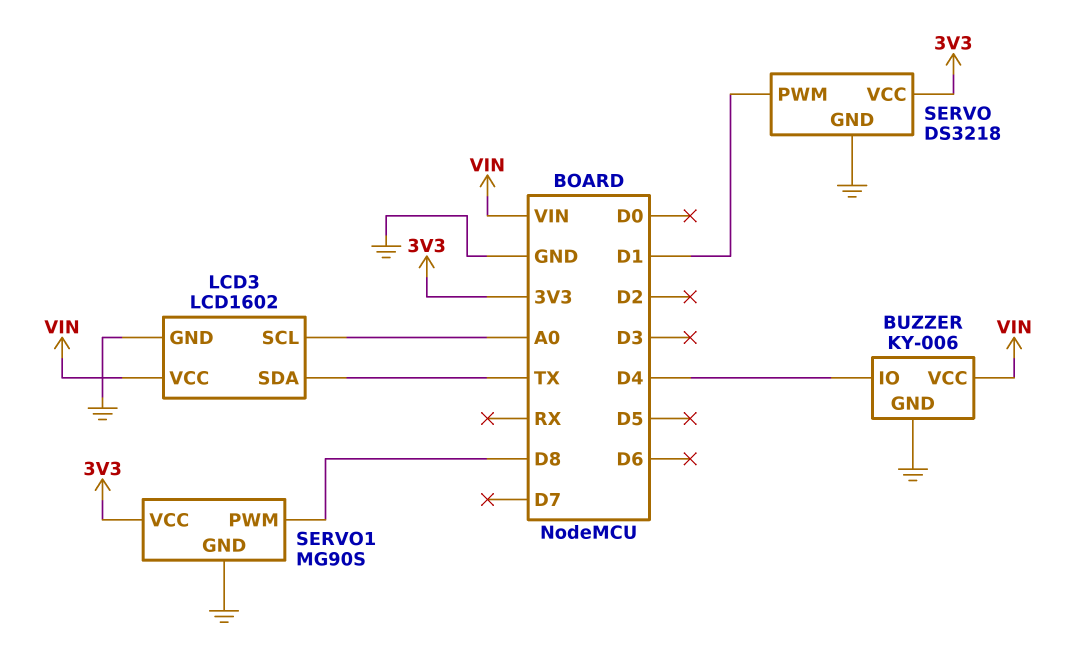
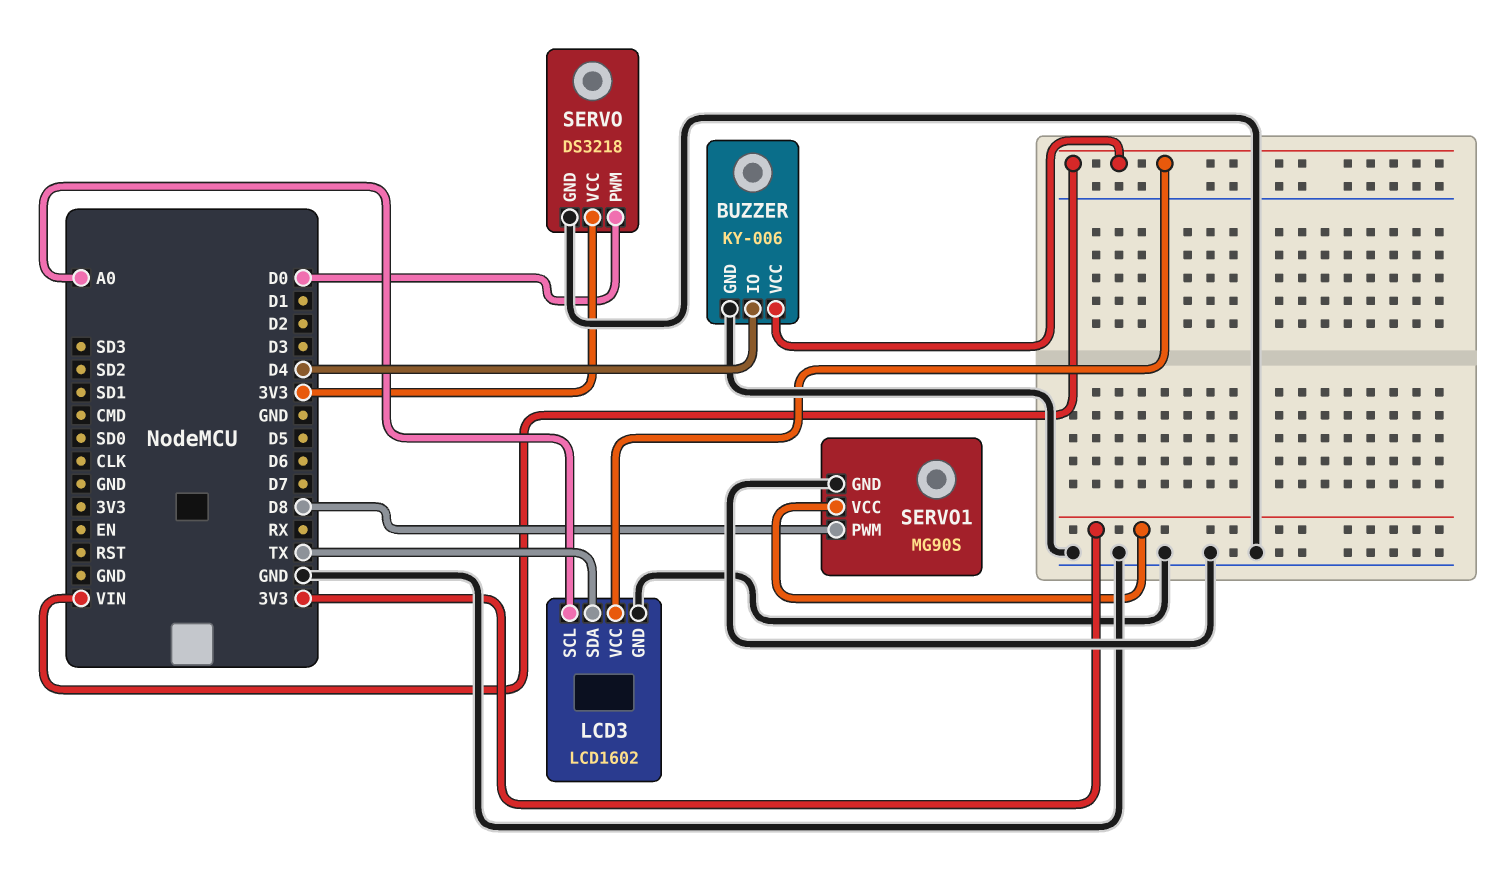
SERVO pin PWM: D1 -> D0

